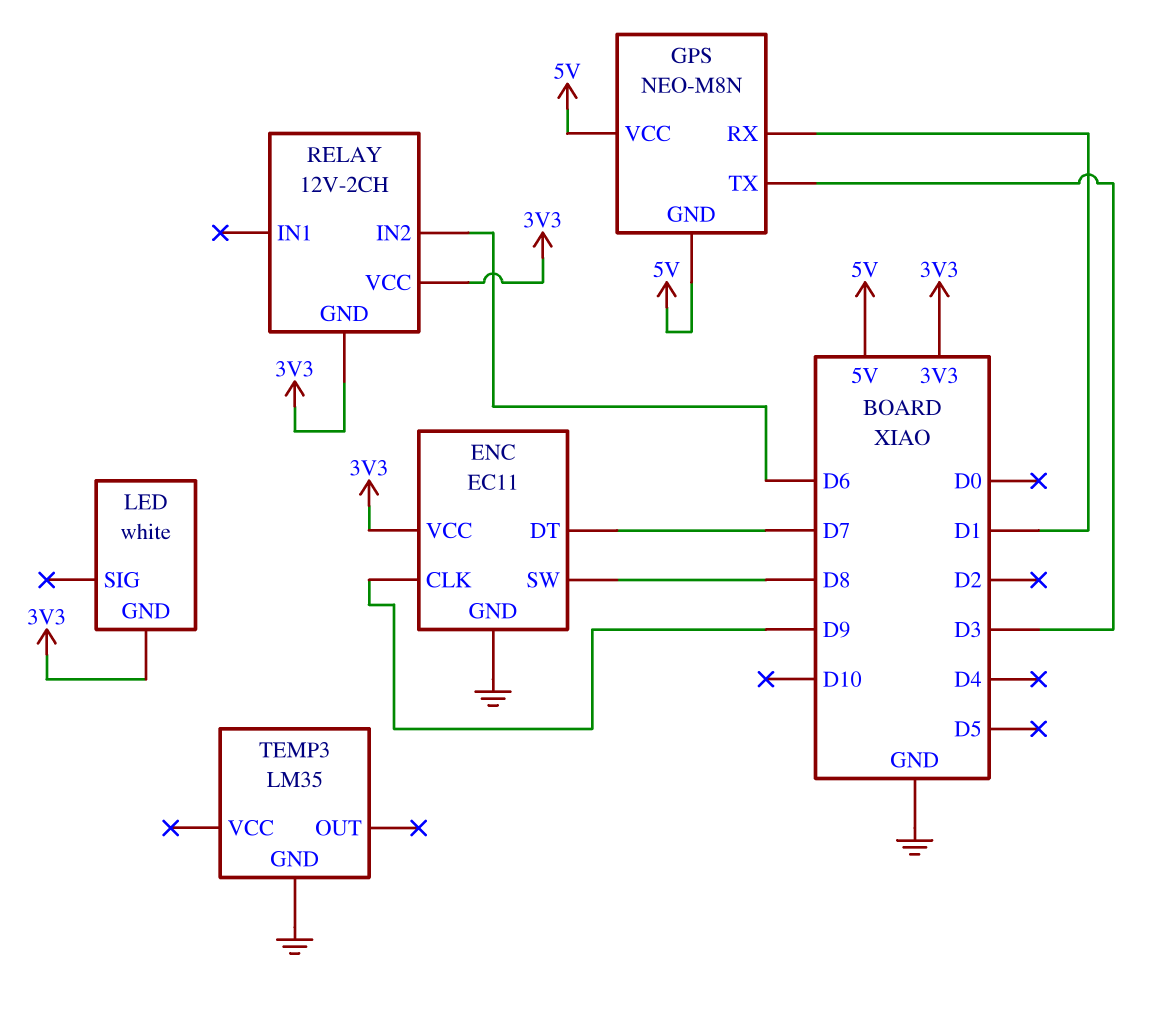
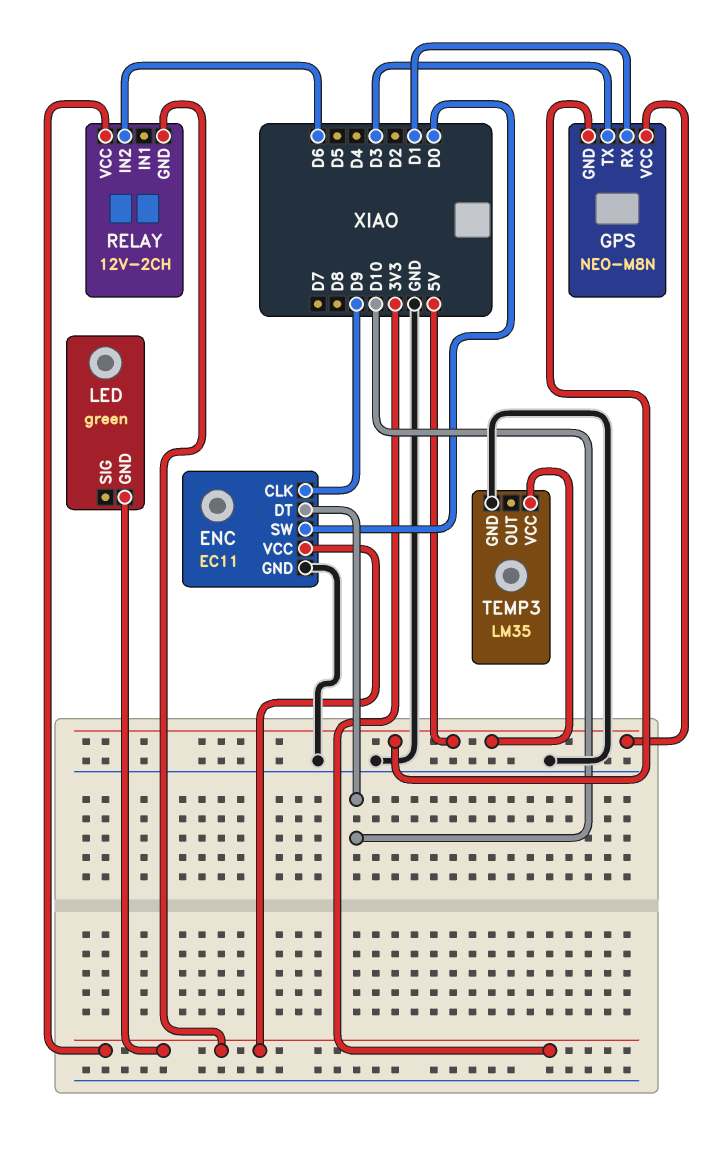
ENC pin DT: D7 -> D10
ENC pin SW: D8 -> D0
LED: white -> green
TEMP3 pin VCC: none -> 5V

